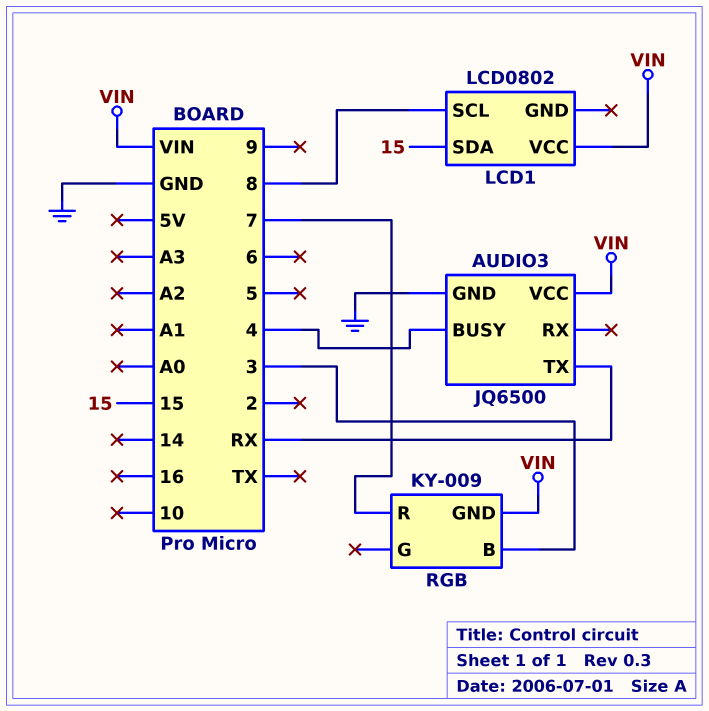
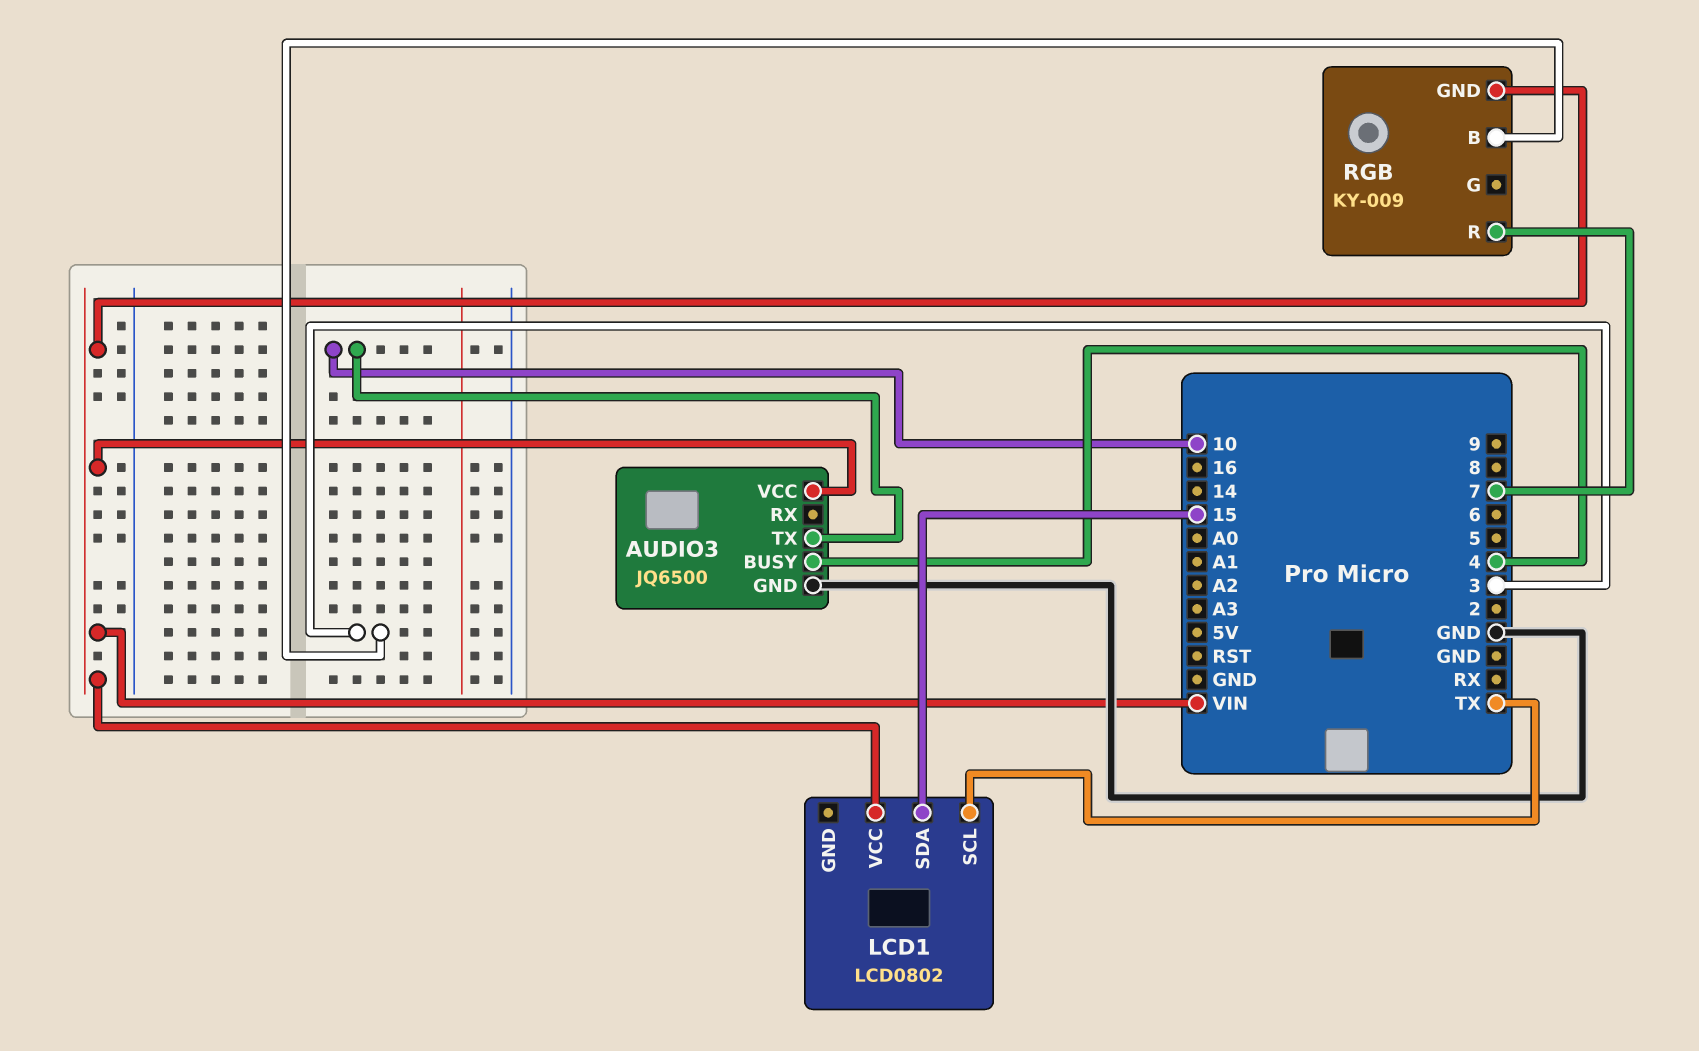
AUDIO3 pin TX: RX -> 10
LCD1 pin SCL: 8 -> TX

